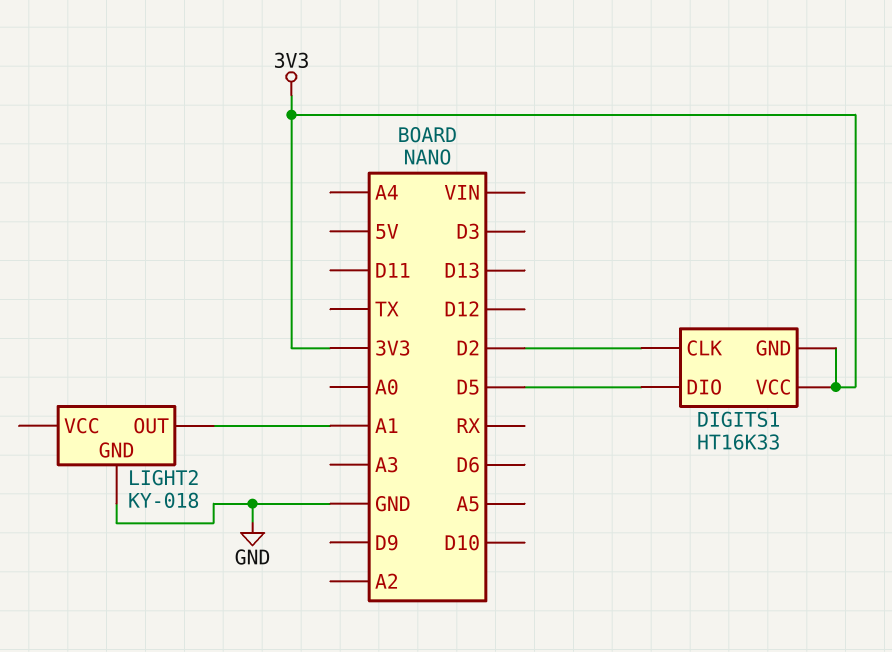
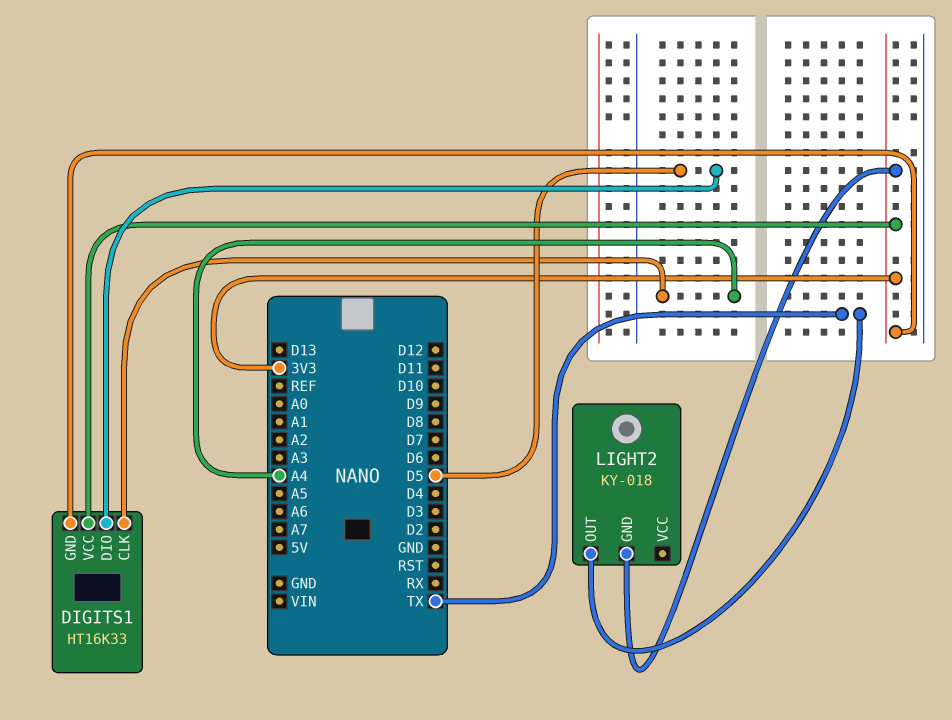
DIGITS1 pin CLK: D2 -> A4
LIGHT2 pin GND: GND -> 3V3
LIGHT2 pin OUT: A1 -> TX

